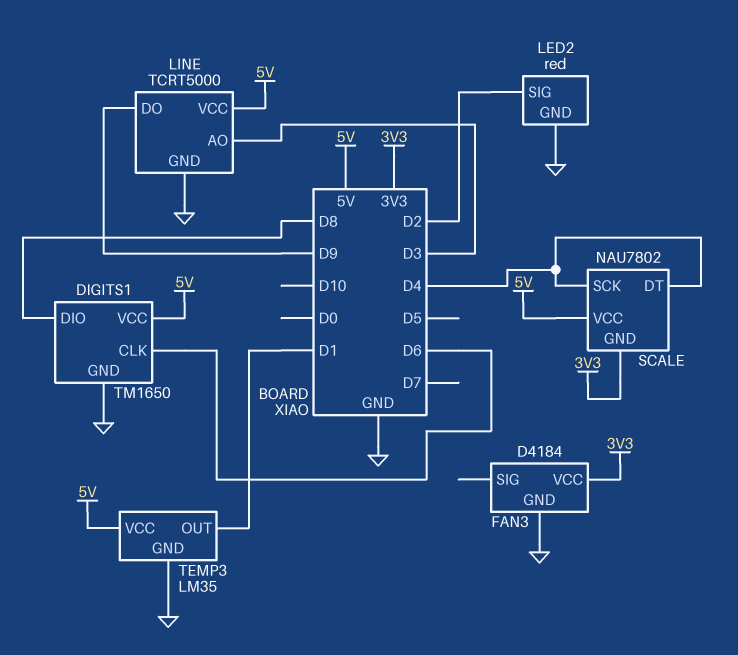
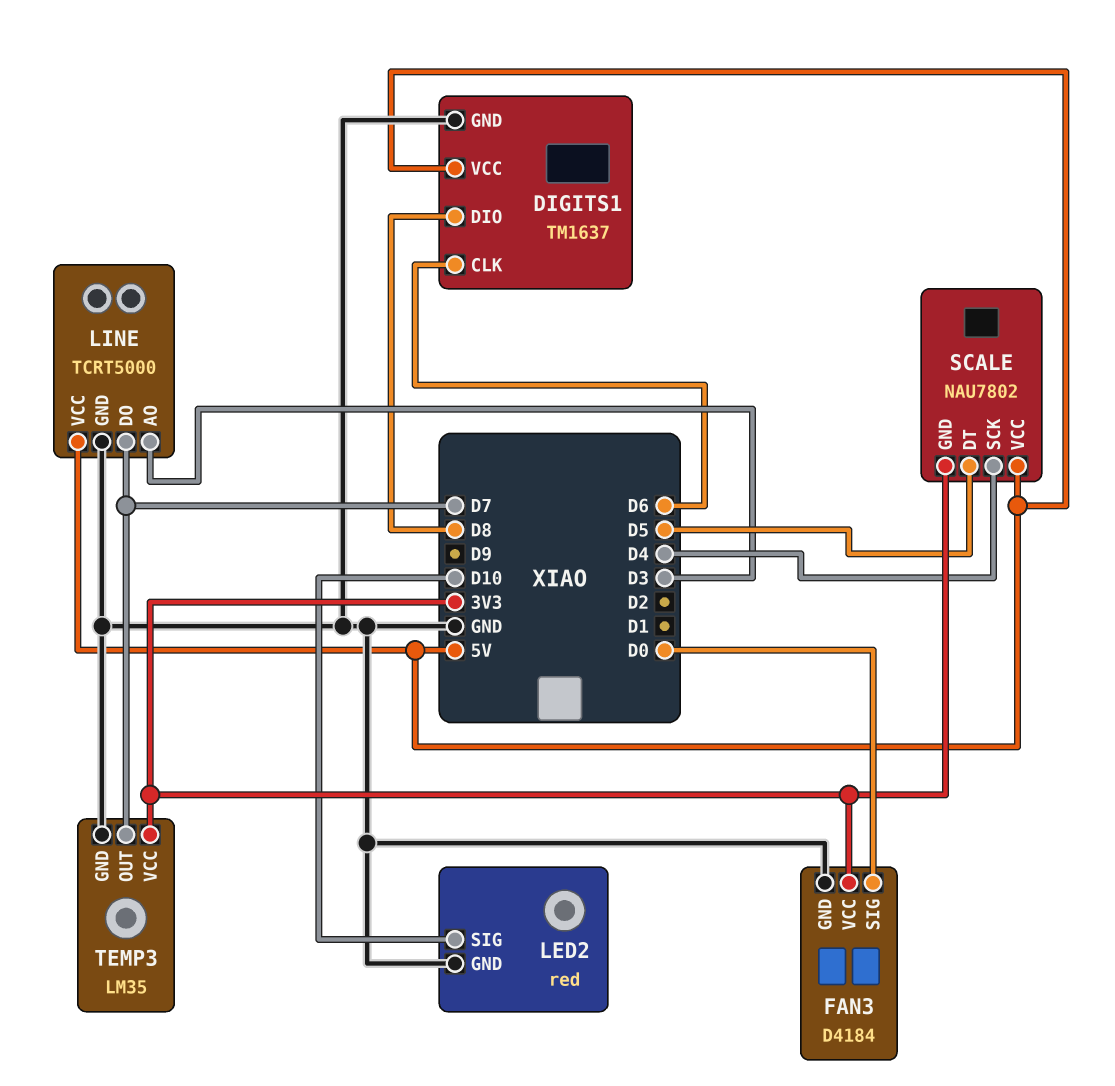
DIGITS1: TM1650 -> TM1637
FAN3 pin SIG: none -> D0
LED2 pin SIG: D2 -> D10
LINE pin DO: D9 -> D7
SCALE pin DT: D4 -> D5
TEMP3 pin OUT: D1 -> D7
TEMP3 pin VCC: 5V -> 3V3

